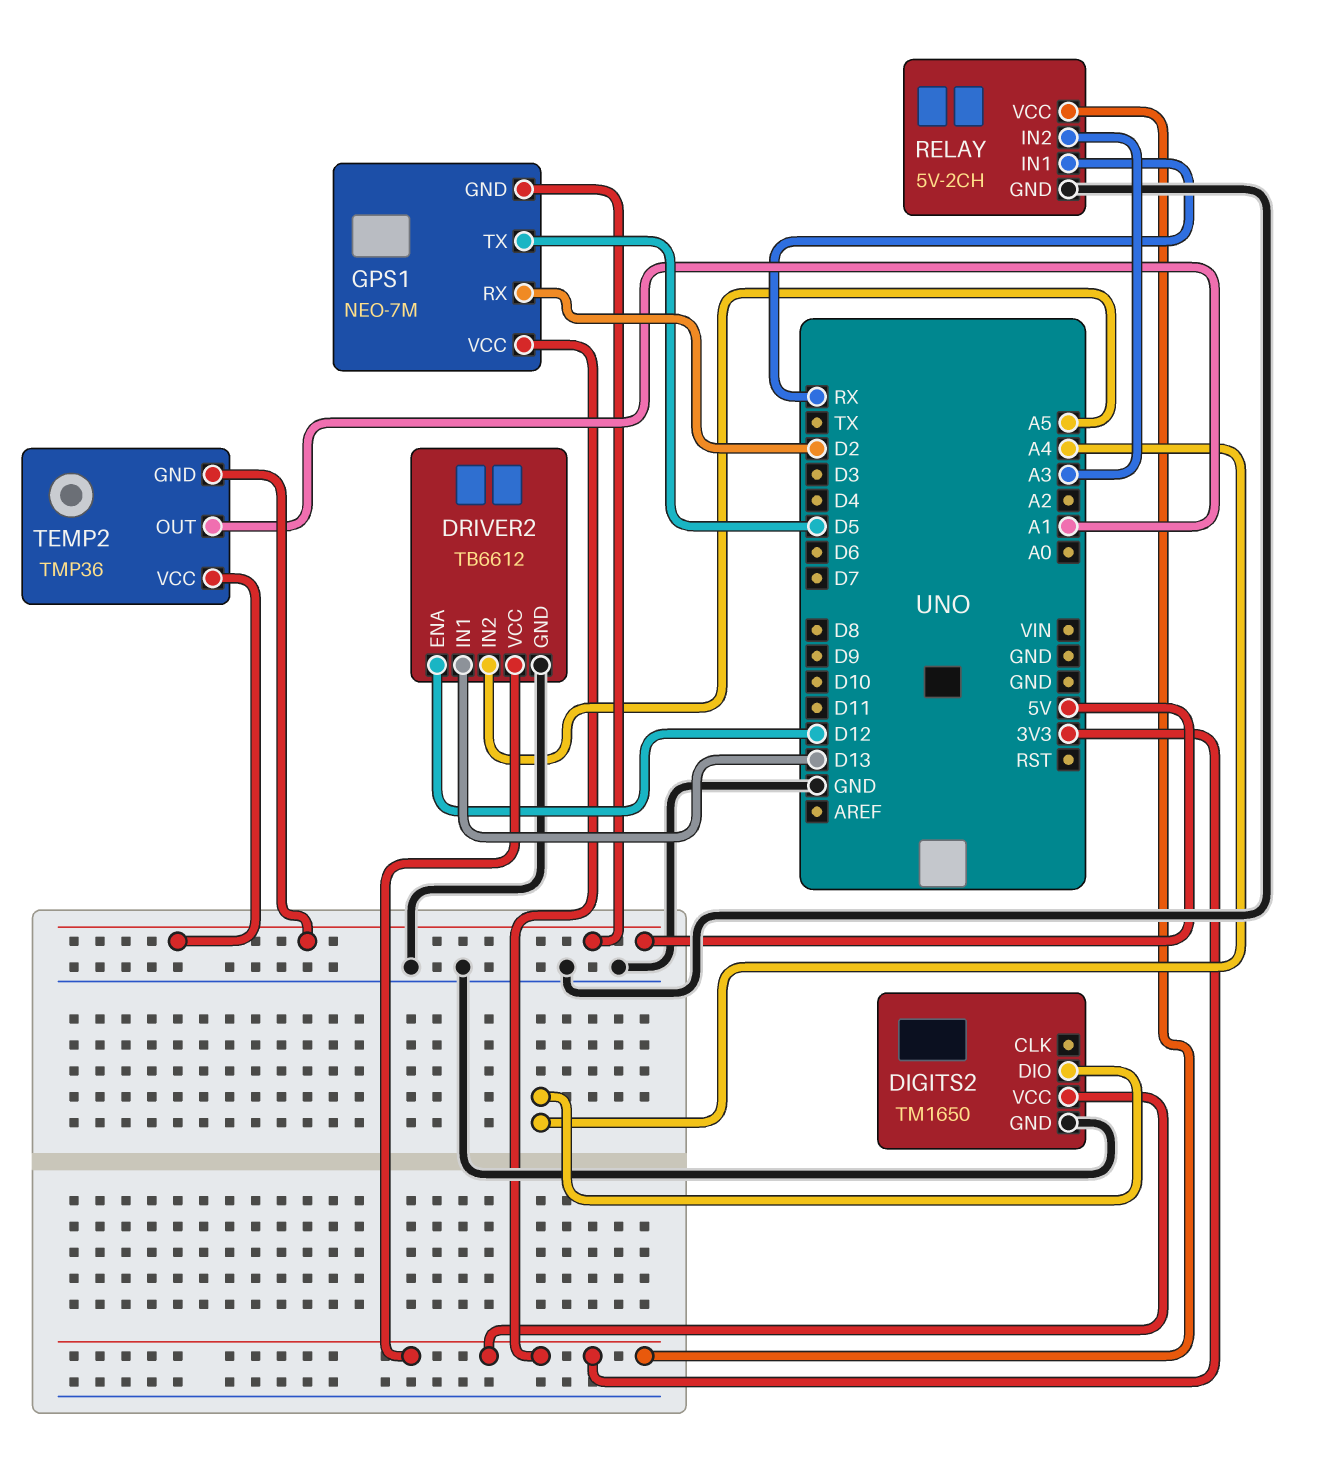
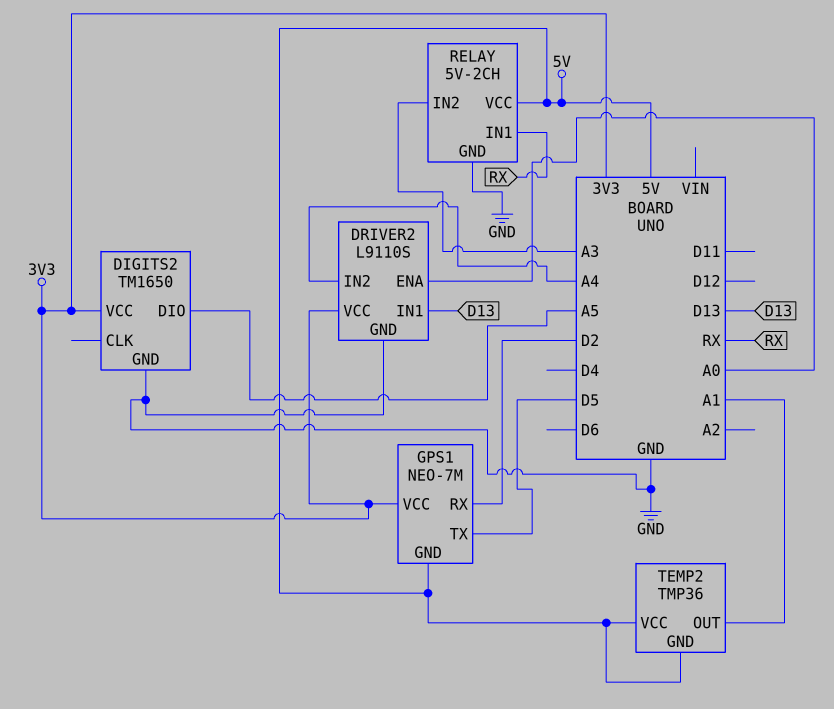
DIGITS2 pin DIO: A4 -> A5
DRIVER2: TB6612 -> L9110S
DRIVER2 pin ENA: D12 -> A0
DRIVER2 pin IN2: A5 -> A4
RELAY pin VCC: 3V3 -> 5V

